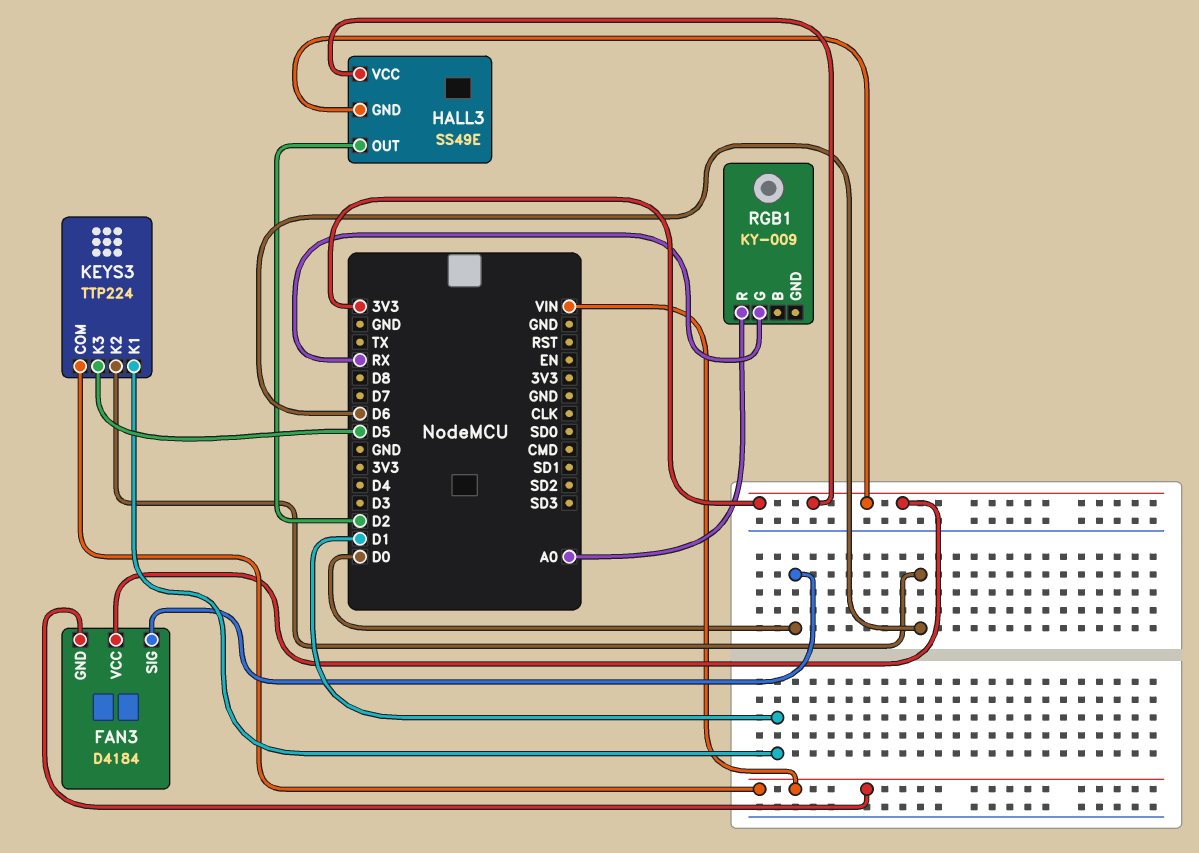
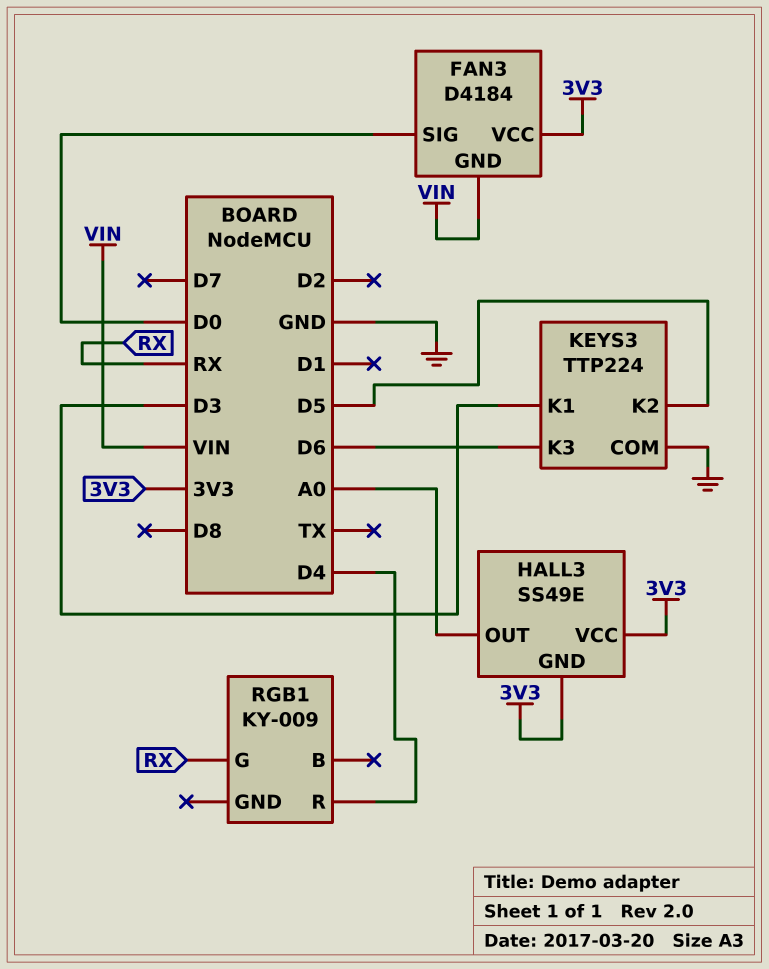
HALL3 pin OUT: D2 -> A0
KEYS3 pin COM: VIN -> GND
KEYS3 pin K1: D1 -> D3
KEYS3 pin K2: D6 -> D5
KEYS3 pin K3: D5 -> D6
RGB1 pin R: A0 -> D4

